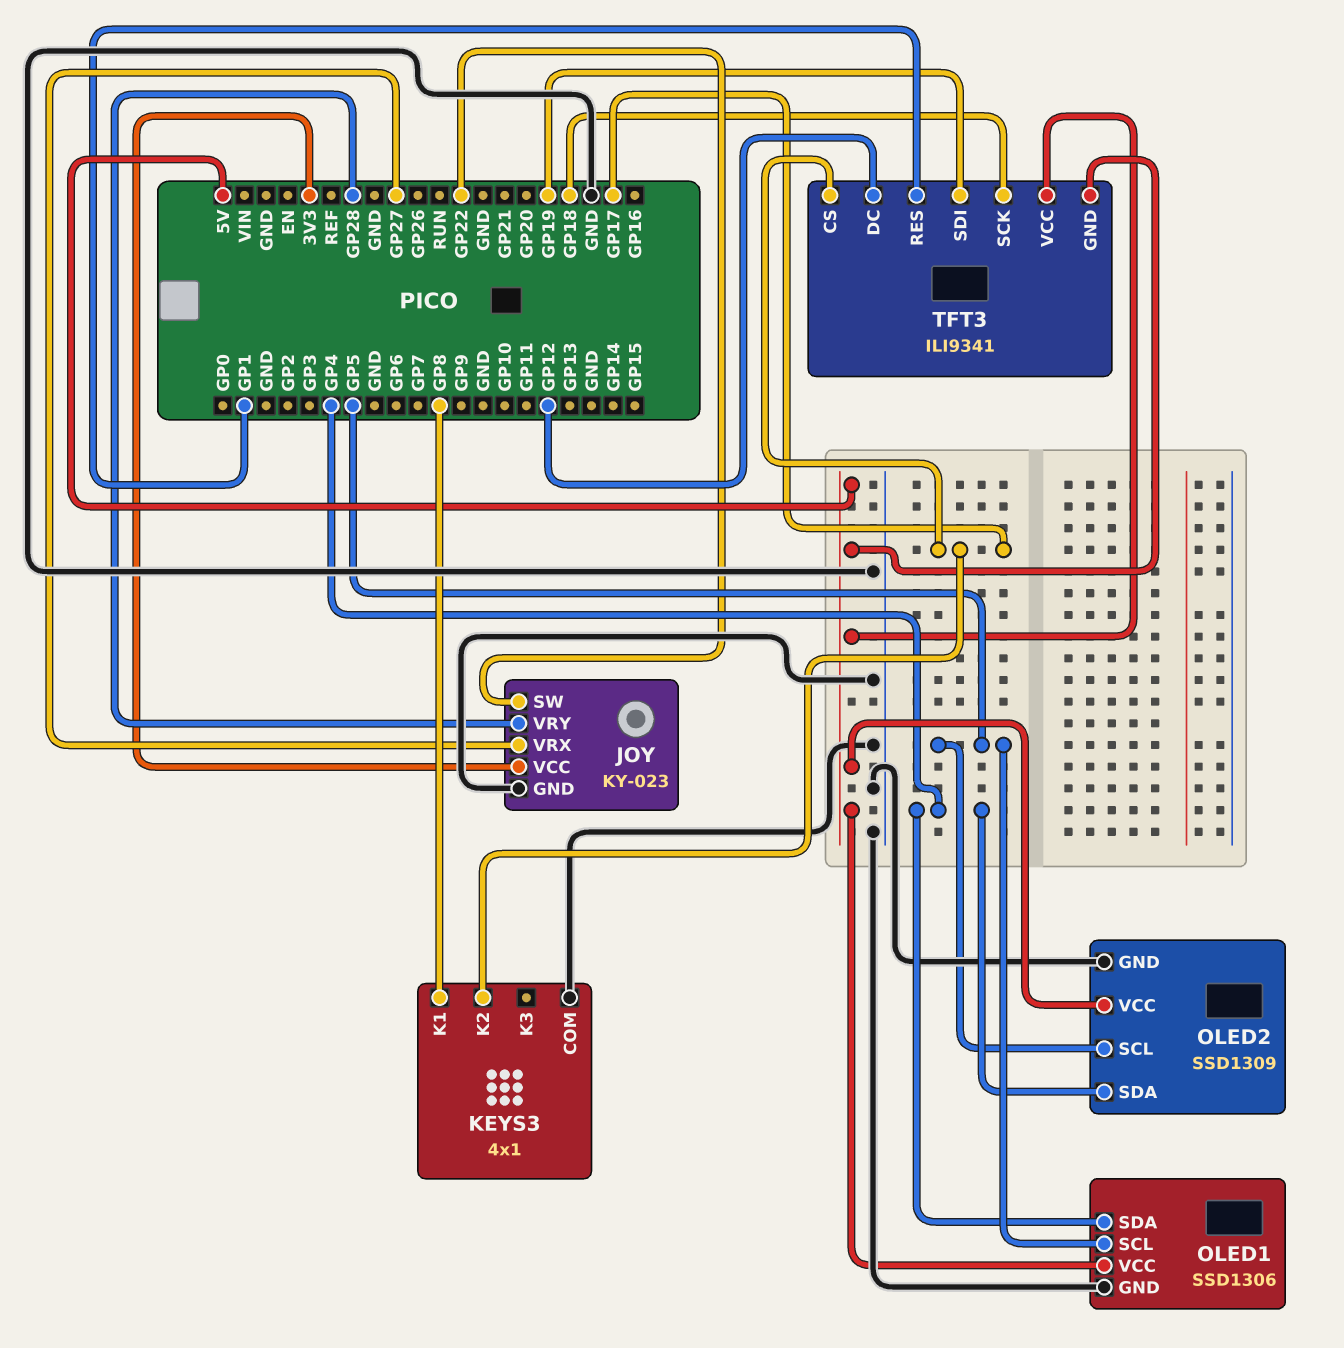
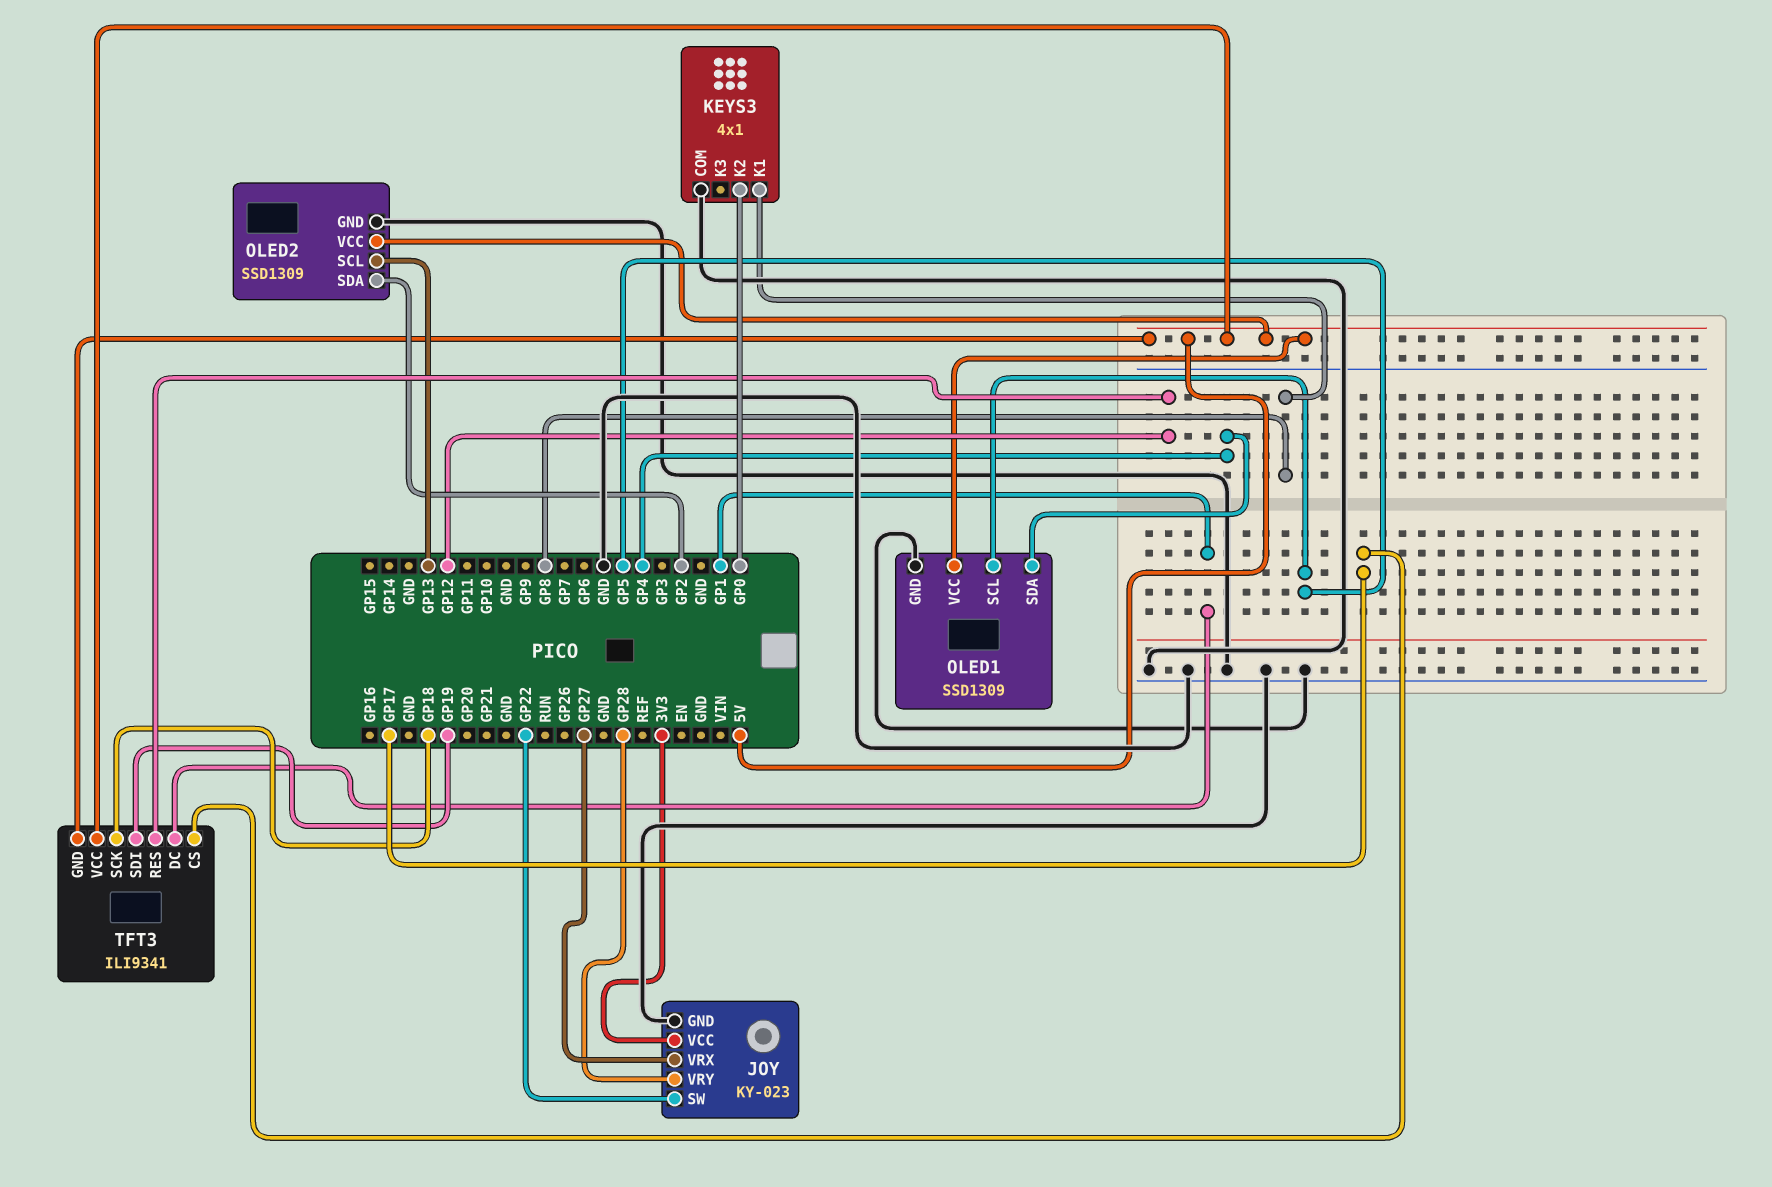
KEYS3 pin K2: GP17 -> GP0
OLED1: SSD1306 -> SSD1309
OLED2 pin SCL: GP5 -> GP13
OLED2 pin SDA: GP4 -> GP2
TFT3 pin DC: GP12 -> GP1
TFT3 pin RES: GP1 -> GP12

